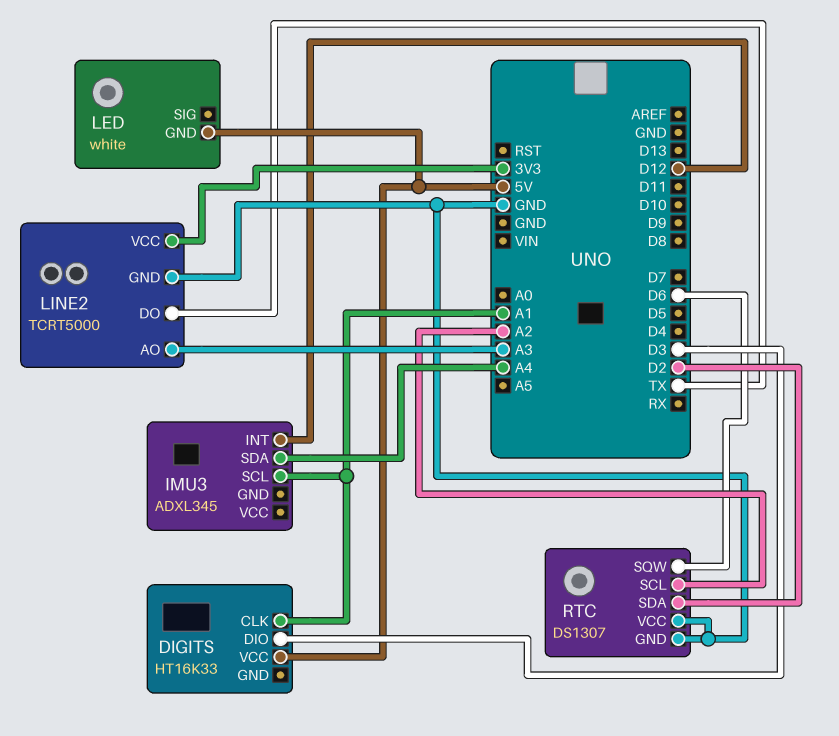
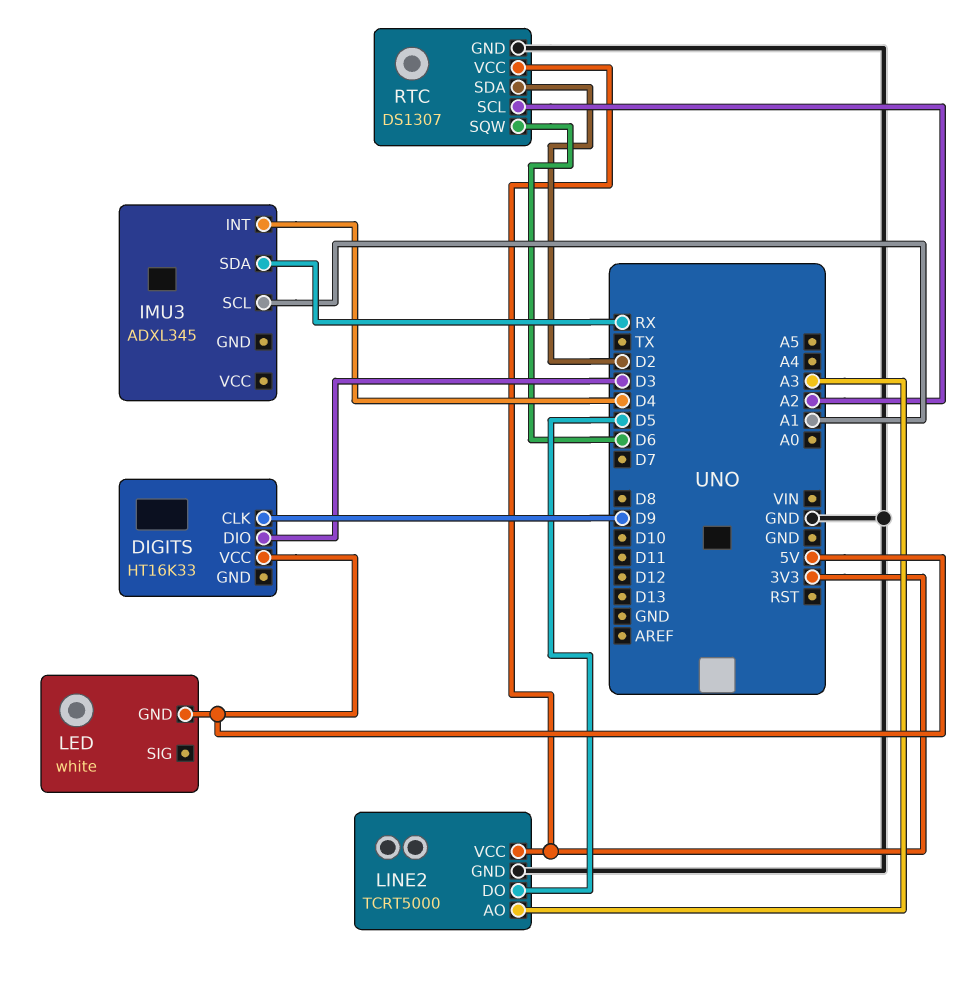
DIGITS pin CLK: A1 -> D9
IMU3 pin INT: D12 -> D4
IMU3 pin SDA: A4 -> RX
LINE2 pin DO: TX -> D5
RTC pin VCC: GND -> 3V3

